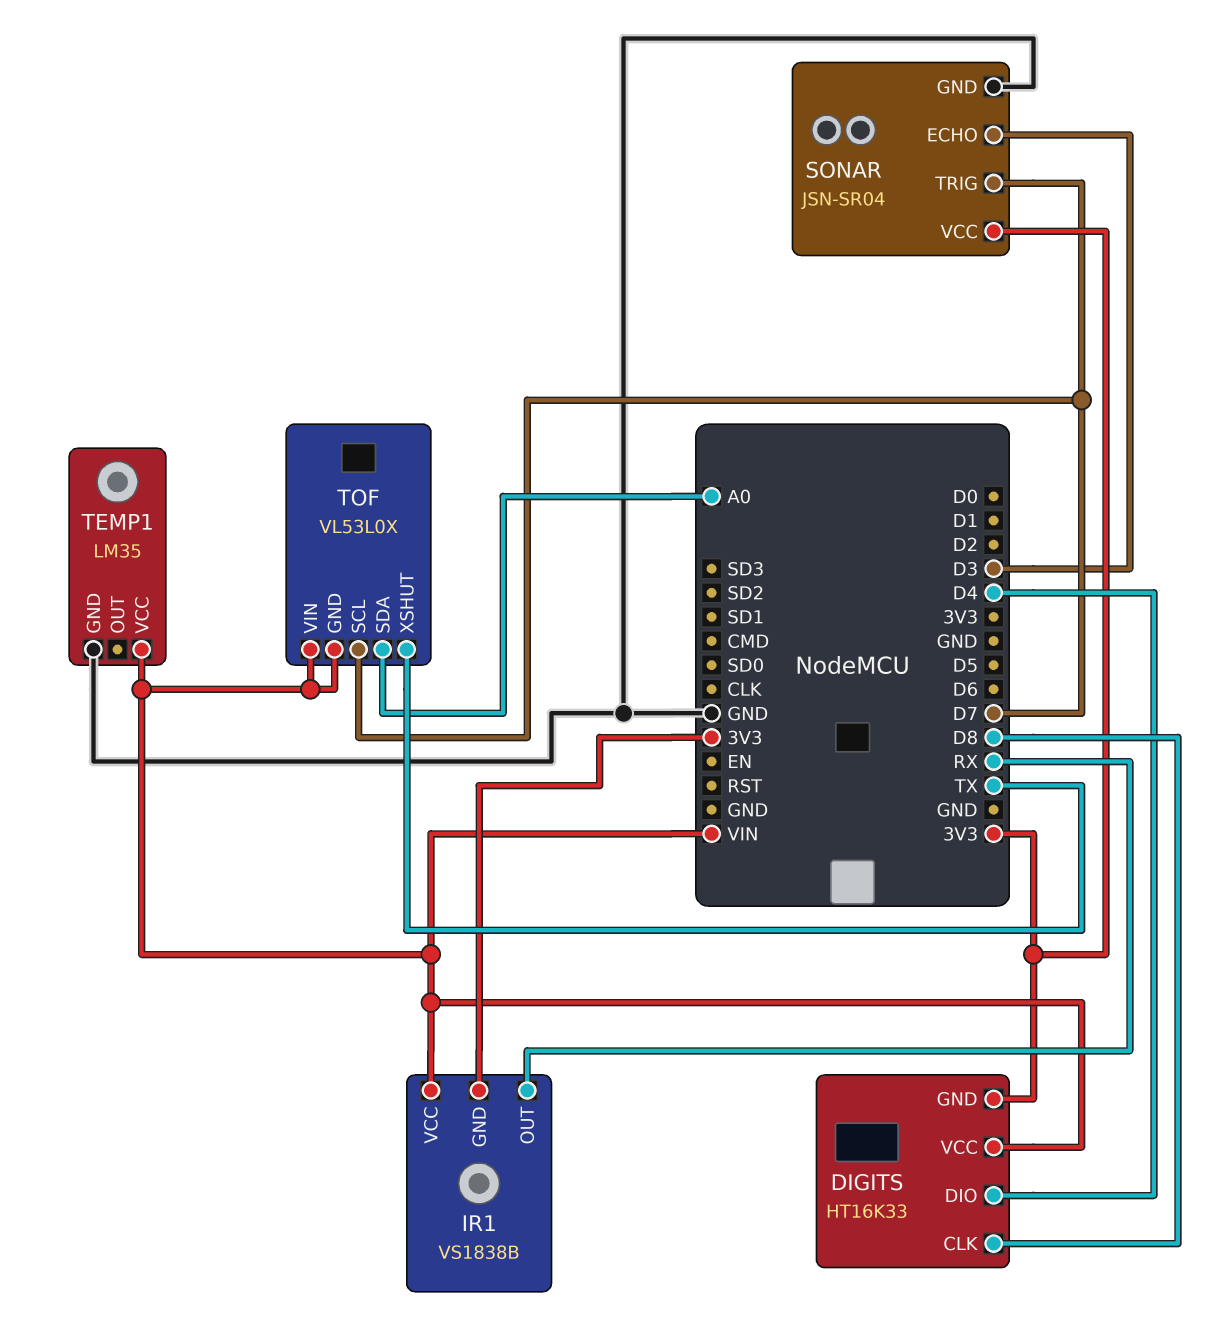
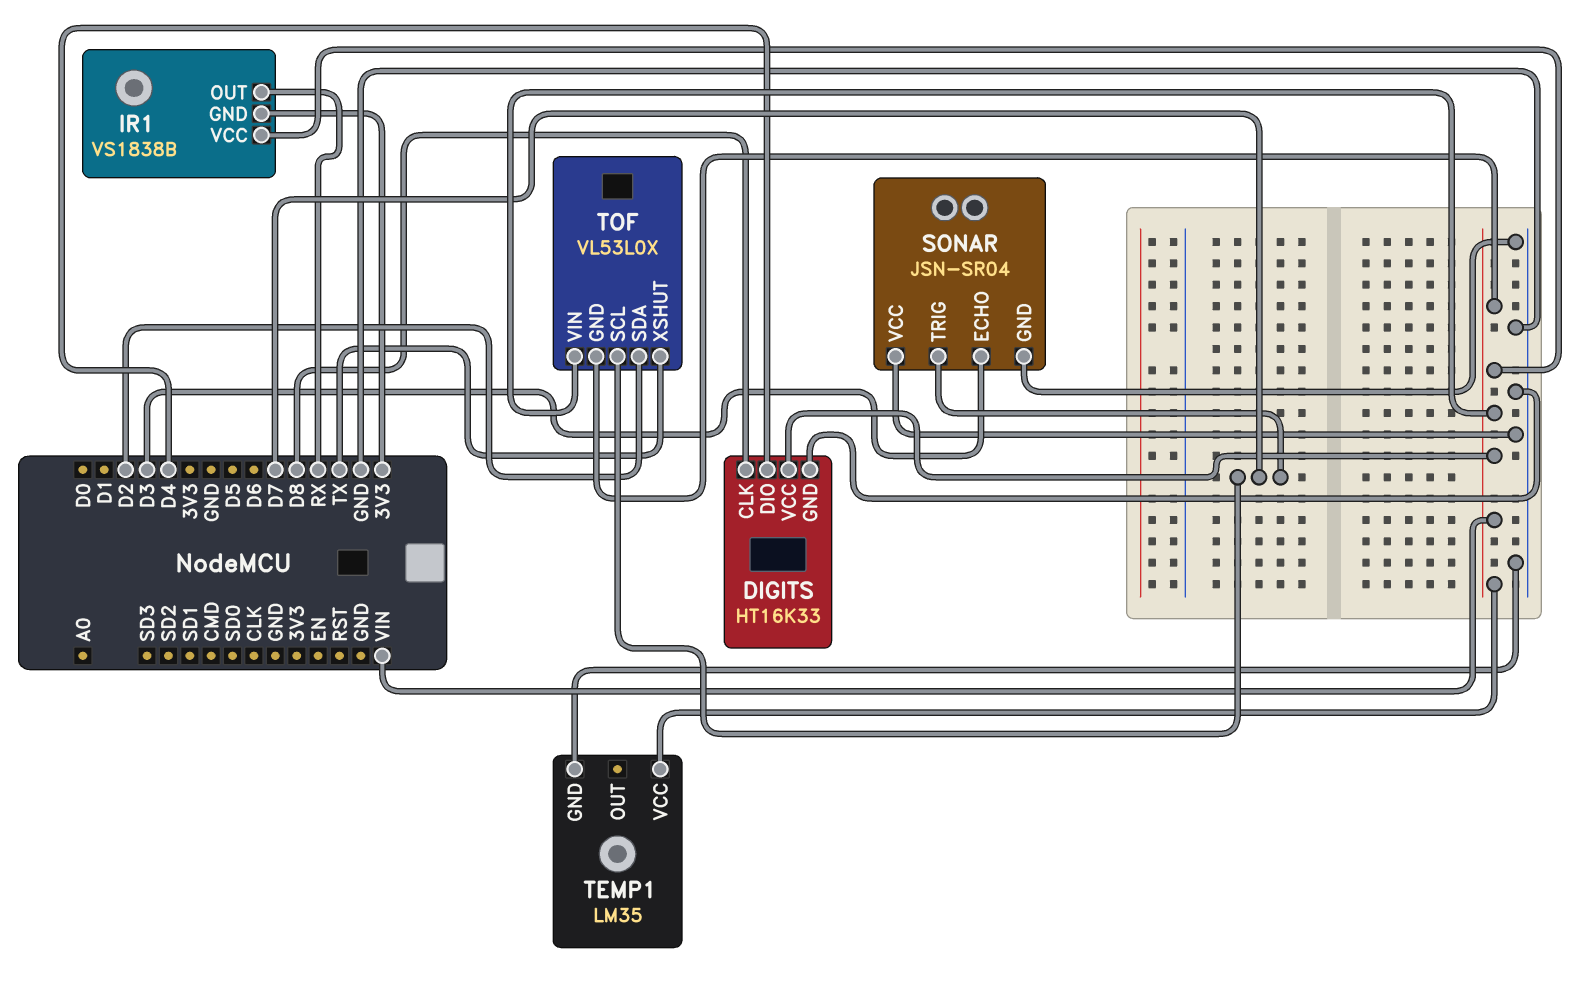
DIGITS pin GND: 3V3 -> GND
SONAR pin VCC: 3V3 -> GND
TOF pin SDA: A0 -> D2

